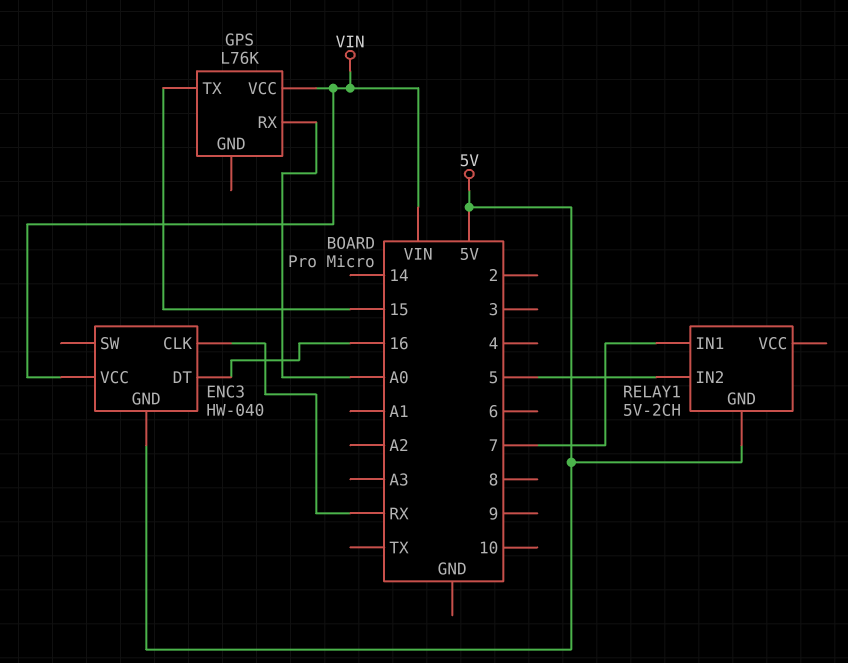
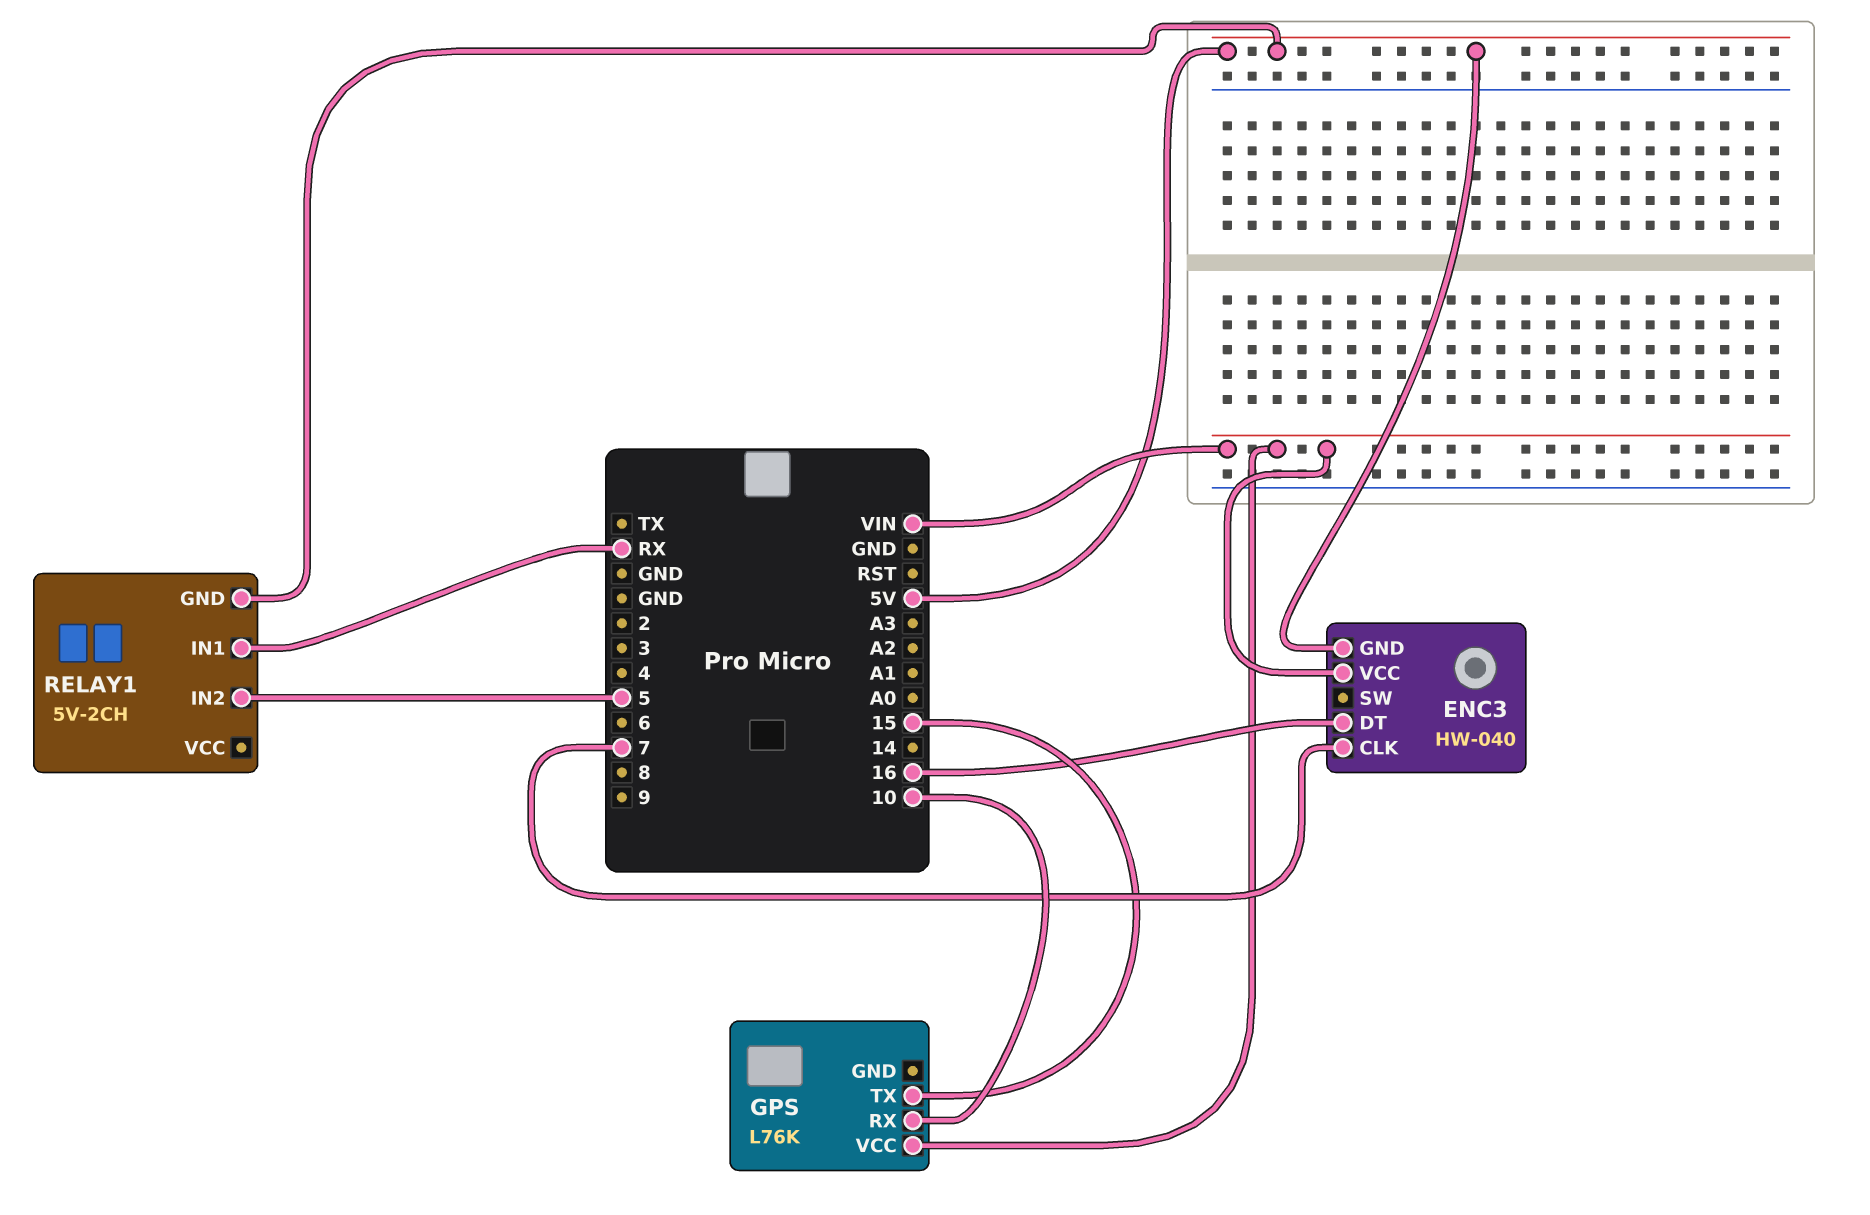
ENC3 pin CLK: RX -> 7
GPS pin RX: A0 -> 10
RELAY1 pin IN1: 7 -> RX

